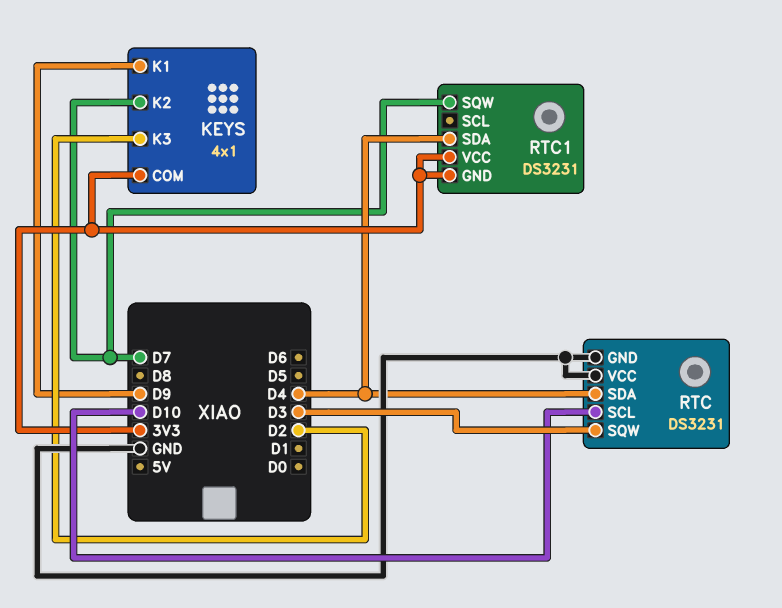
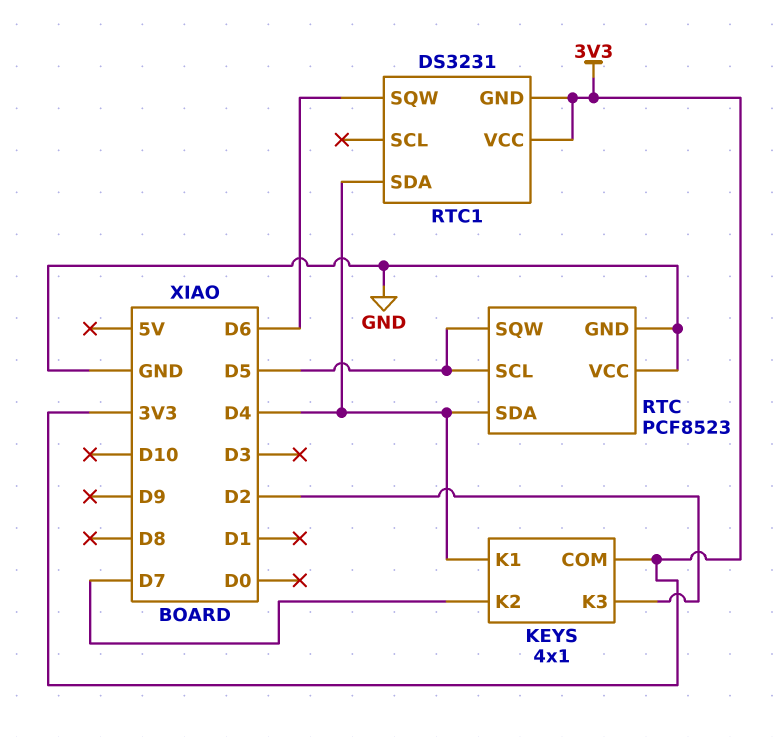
KEYS pin K1: D9 -> D4
RTC: DS3231 -> PCF8523
RTC pin SCL: D10 -> D5
RTC pin SQW: D3 -> D5
RTC1 pin SQW: D7 -> D6

